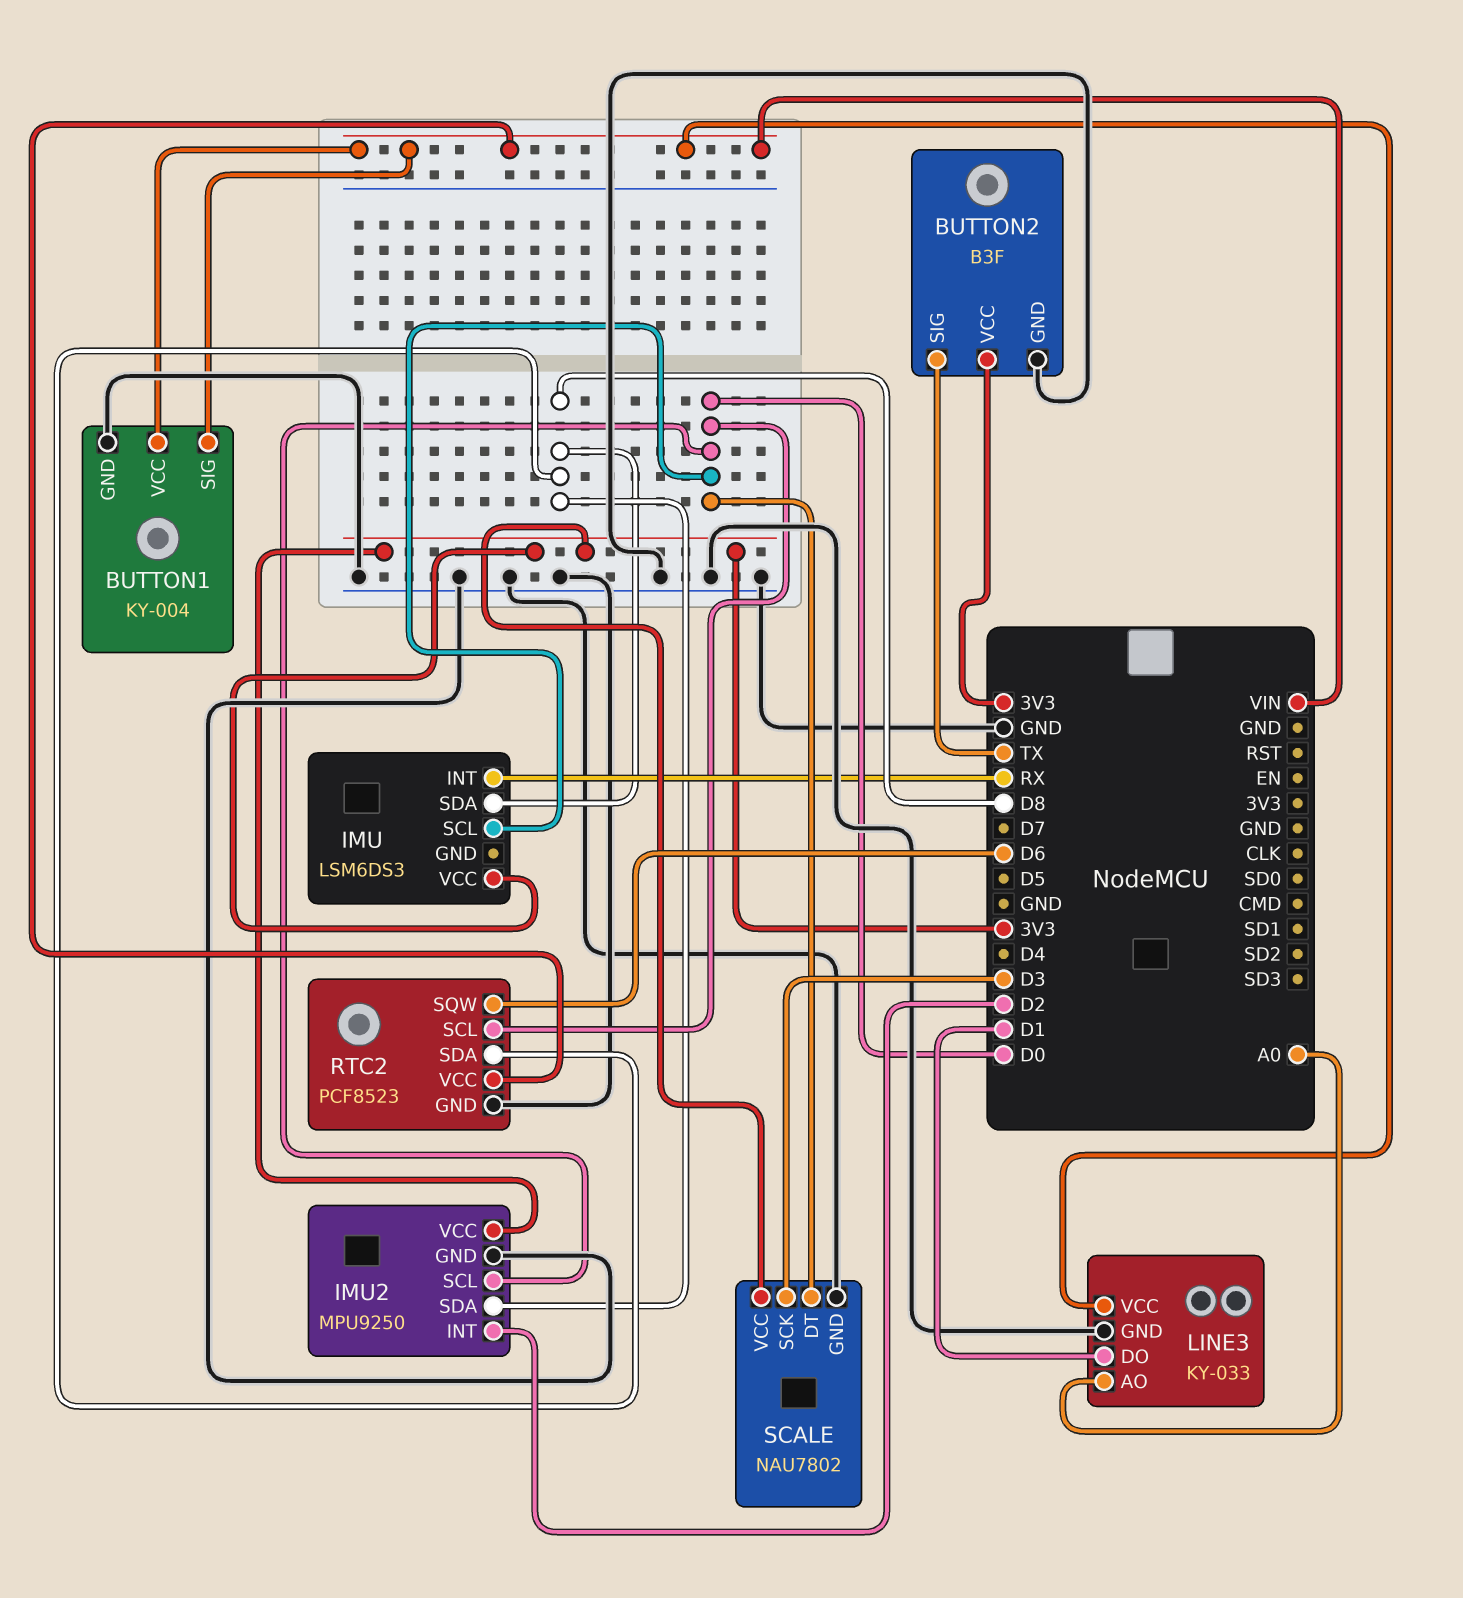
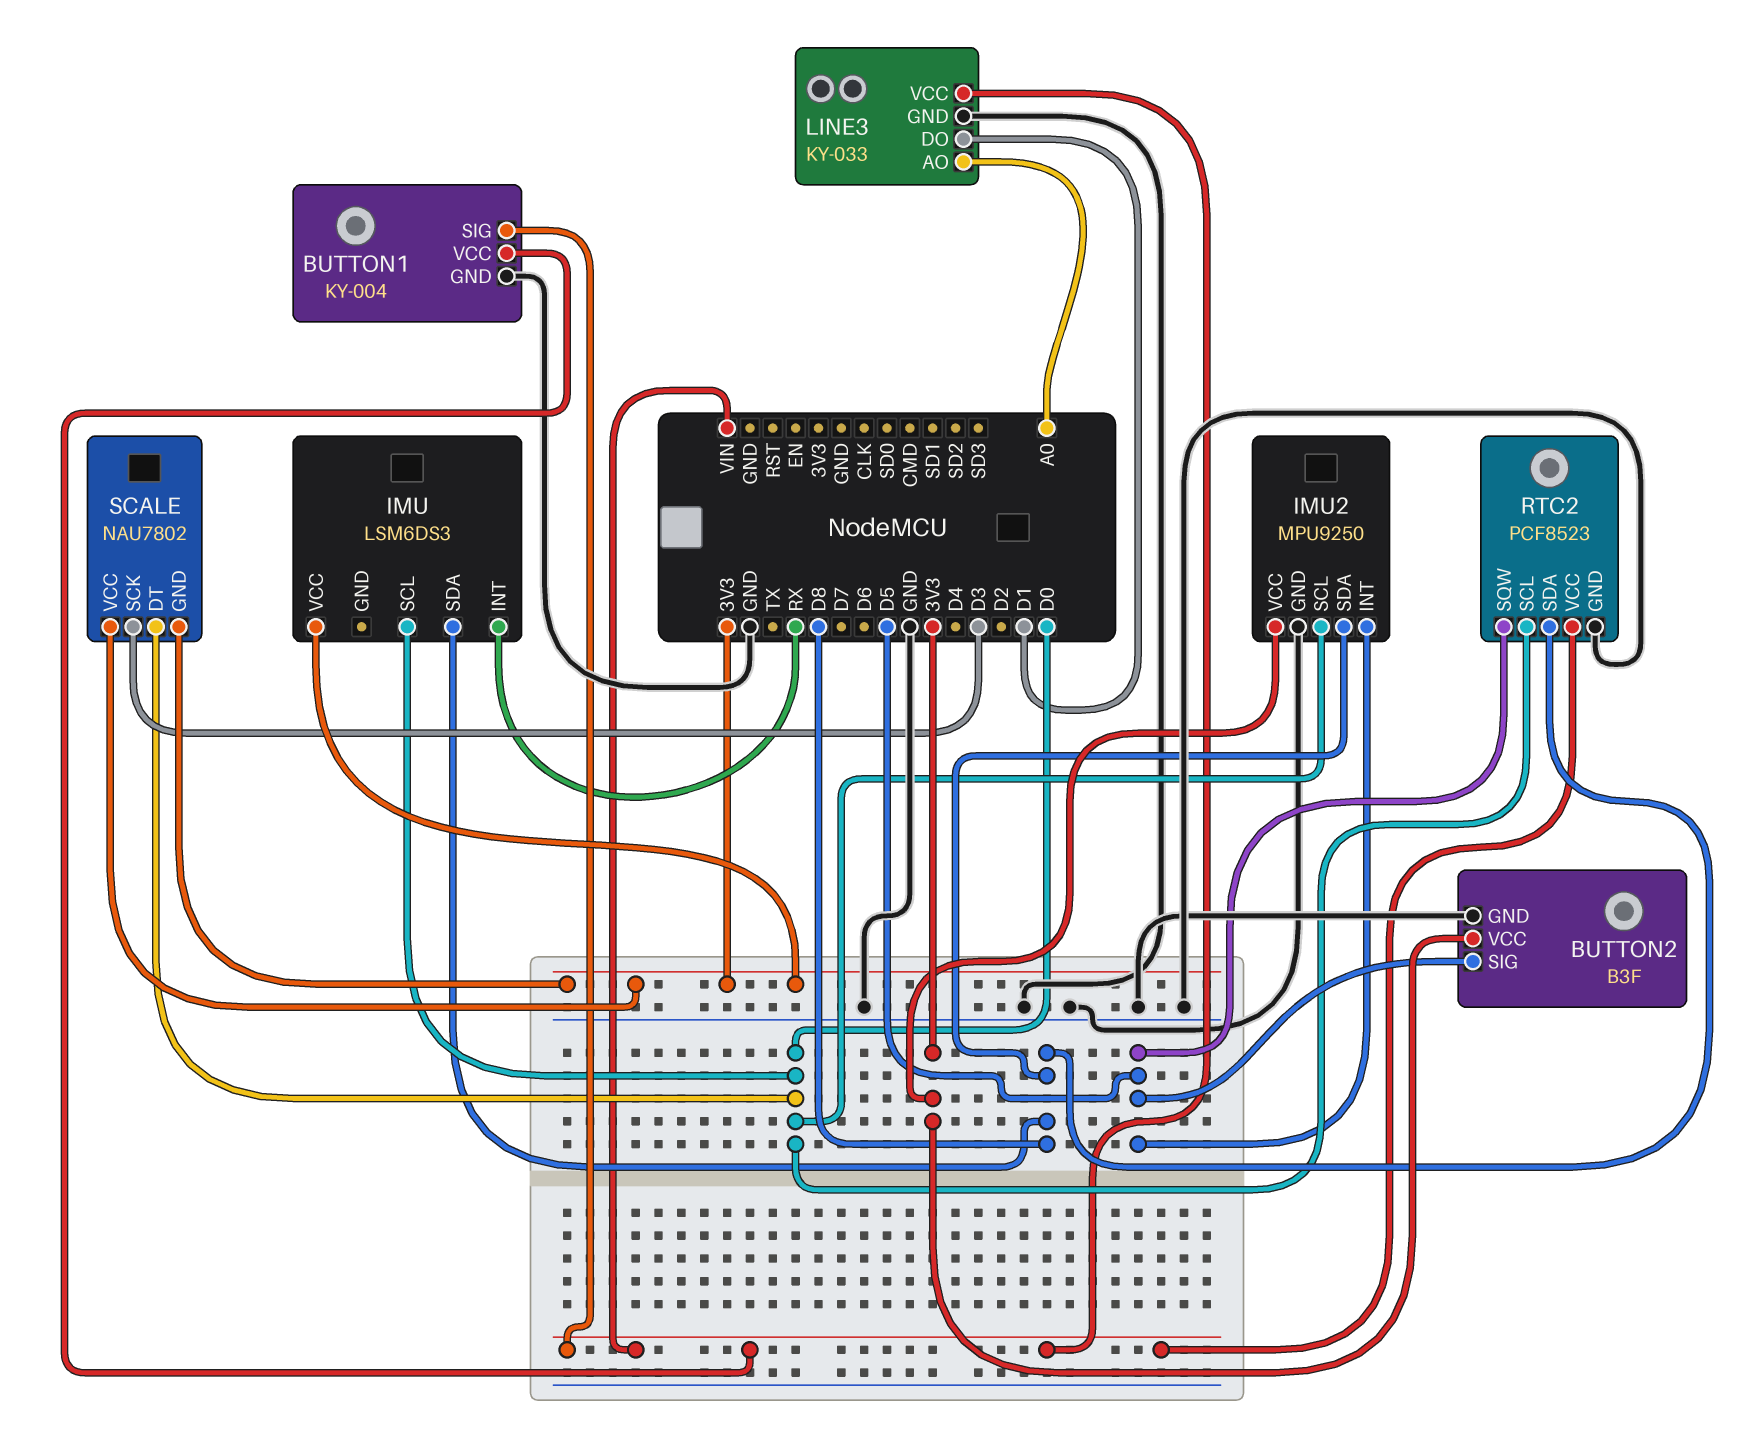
BUTTON2 pin SIG: TX -> D5
IMU2 pin INT: D2 -> D5
RTC2 pin SQW: D6 -> D5
SCALE pin GND: GND -> 3V3

